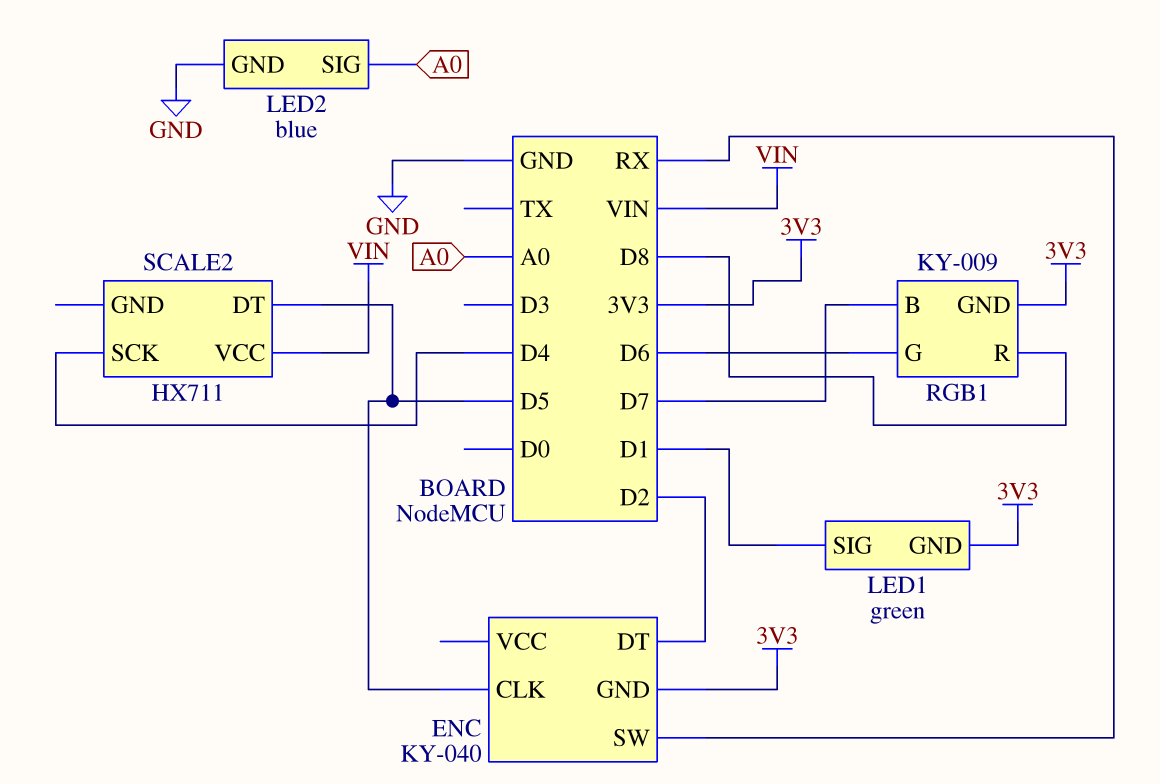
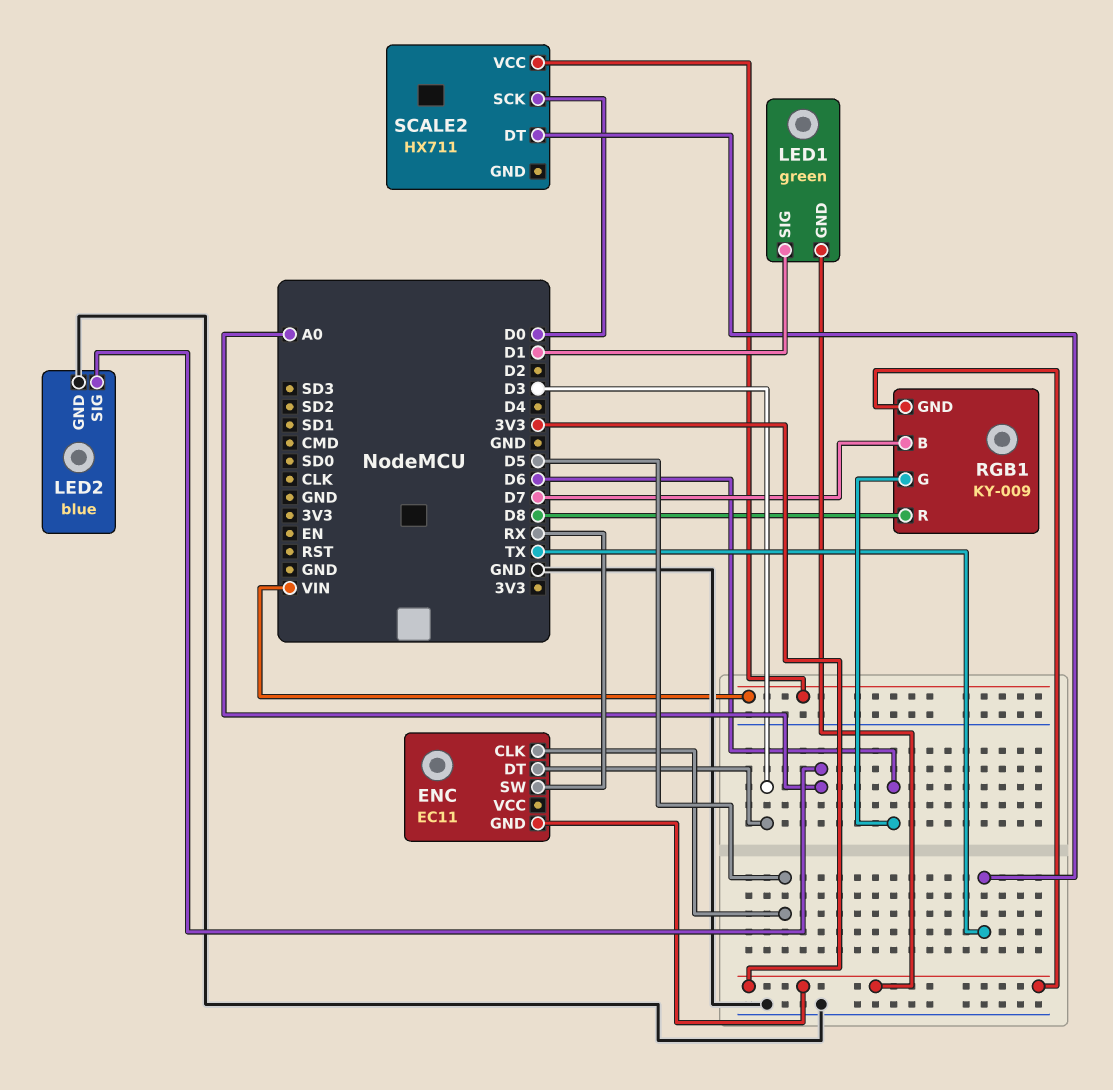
ENC: KY-040 -> EC11
ENC pin DT: D2 -> D3
SCALE2 pin DT: D5 -> TX
SCALE2 pin SCK: D4 -> D0

